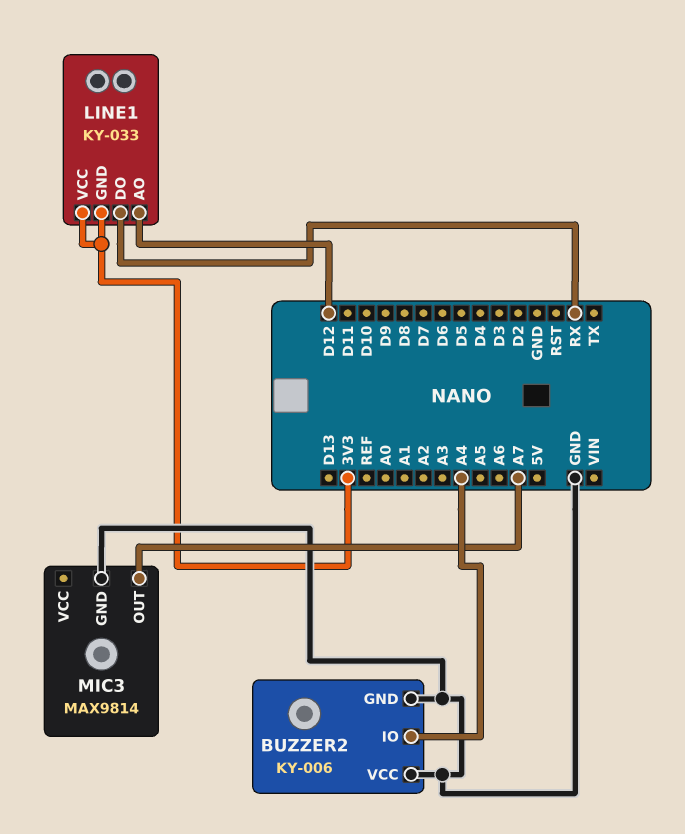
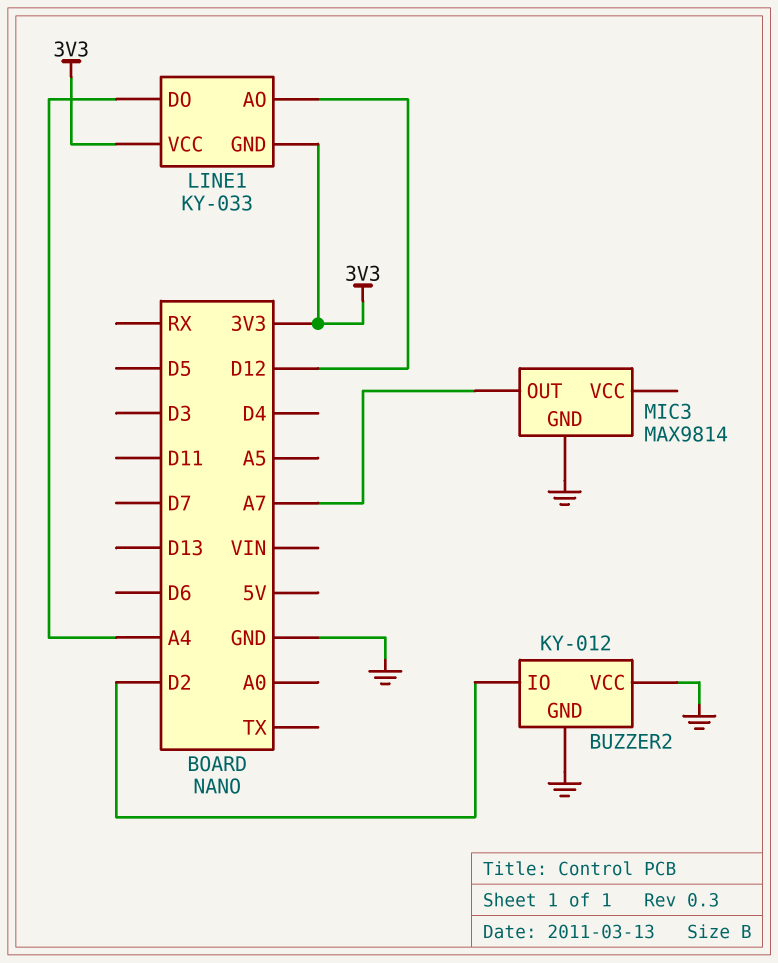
BUZZER2: KY-006 -> KY-012
BUZZER2 pin IO: A4 -> D2
LINE1 pin DO: RX -> A4

